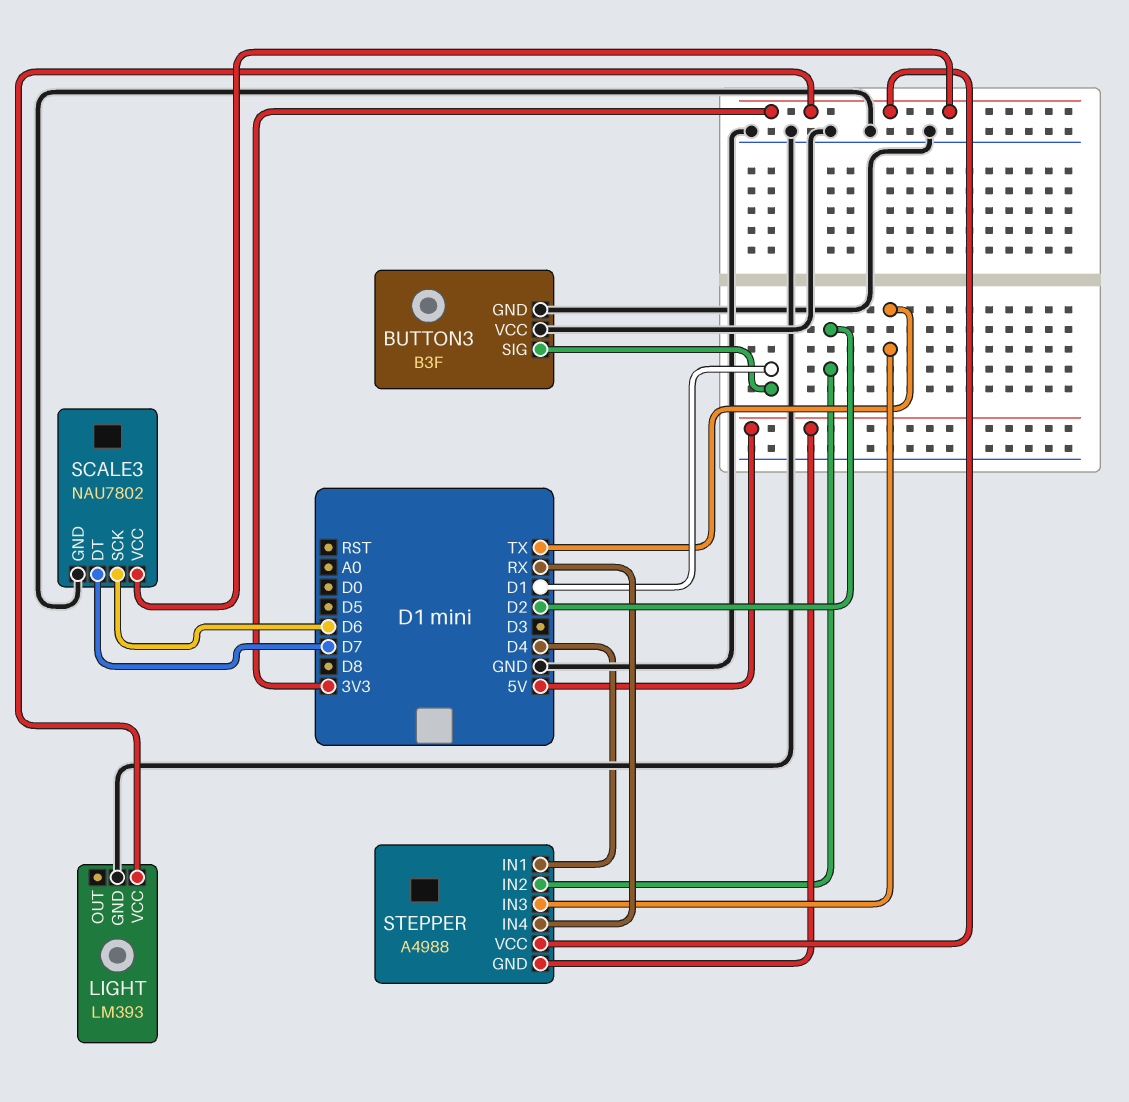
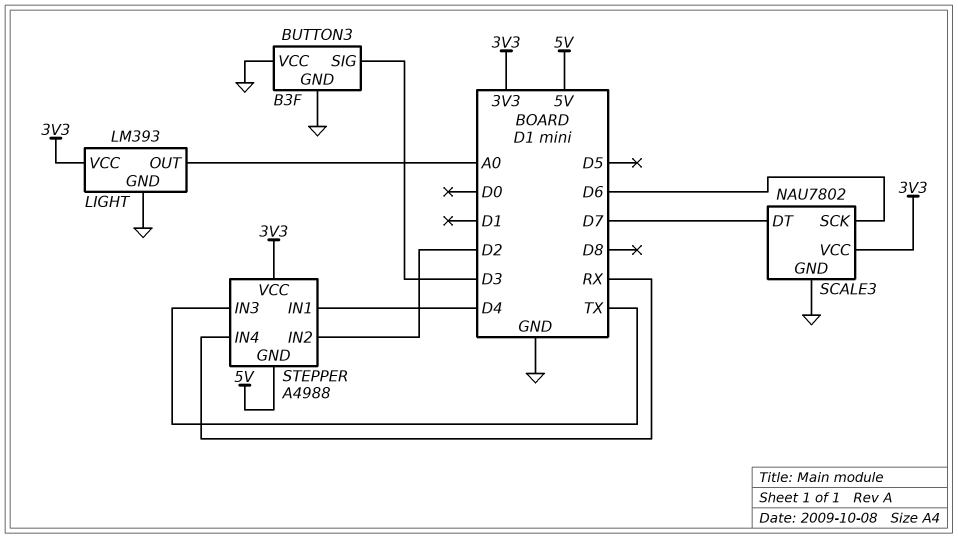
BUTTON3 pin SIG: D1 -> D3
LIGHT pin OUT: none -> A0

